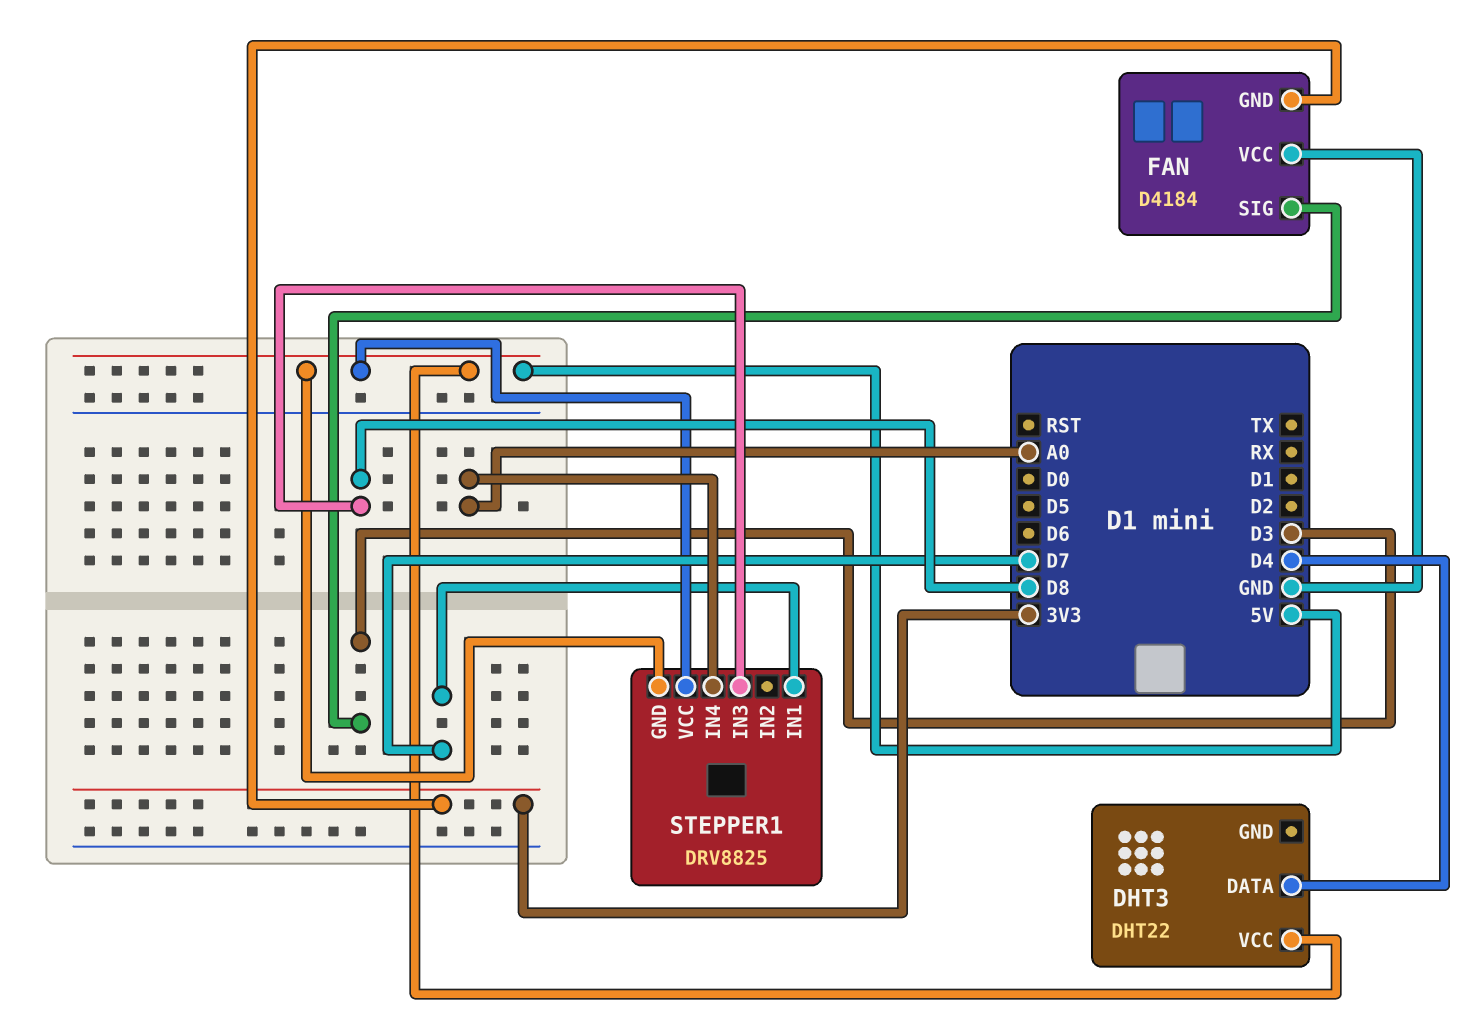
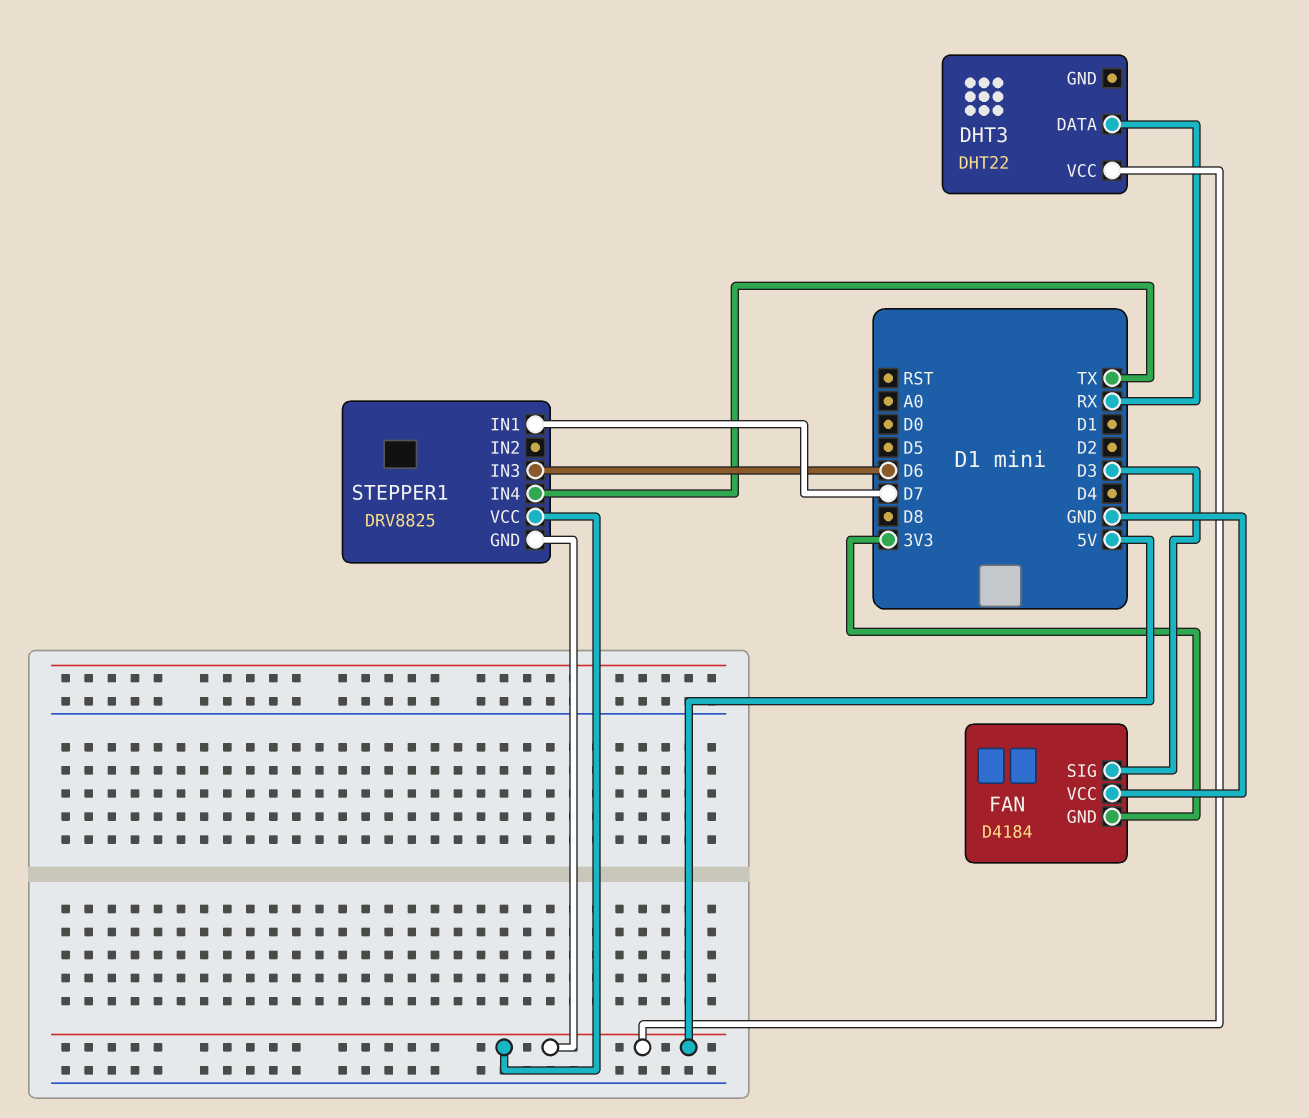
DHT3 pin DATA: D4 -> RX
STEPPER1 pin IN3: D8 -> D6
STEPPER1 pin IN4: A0 -> TX

